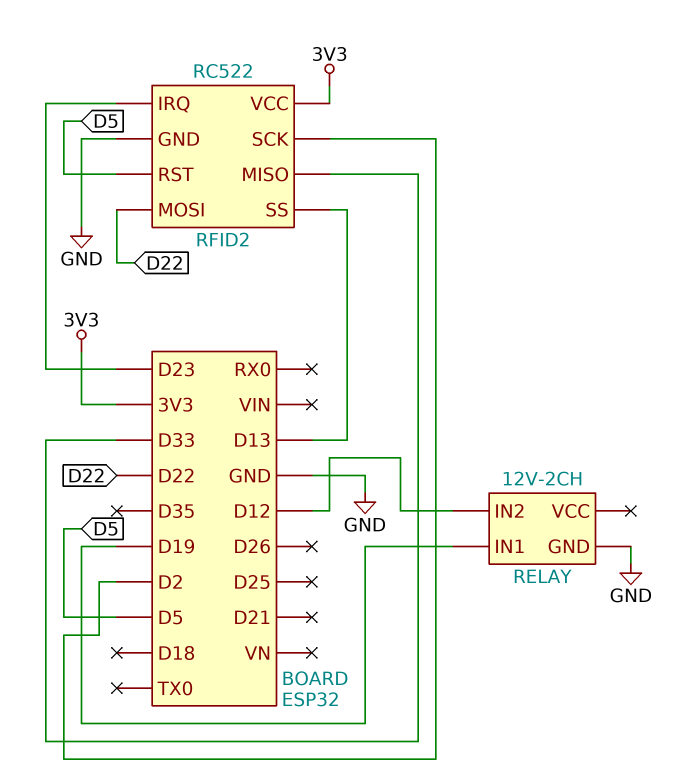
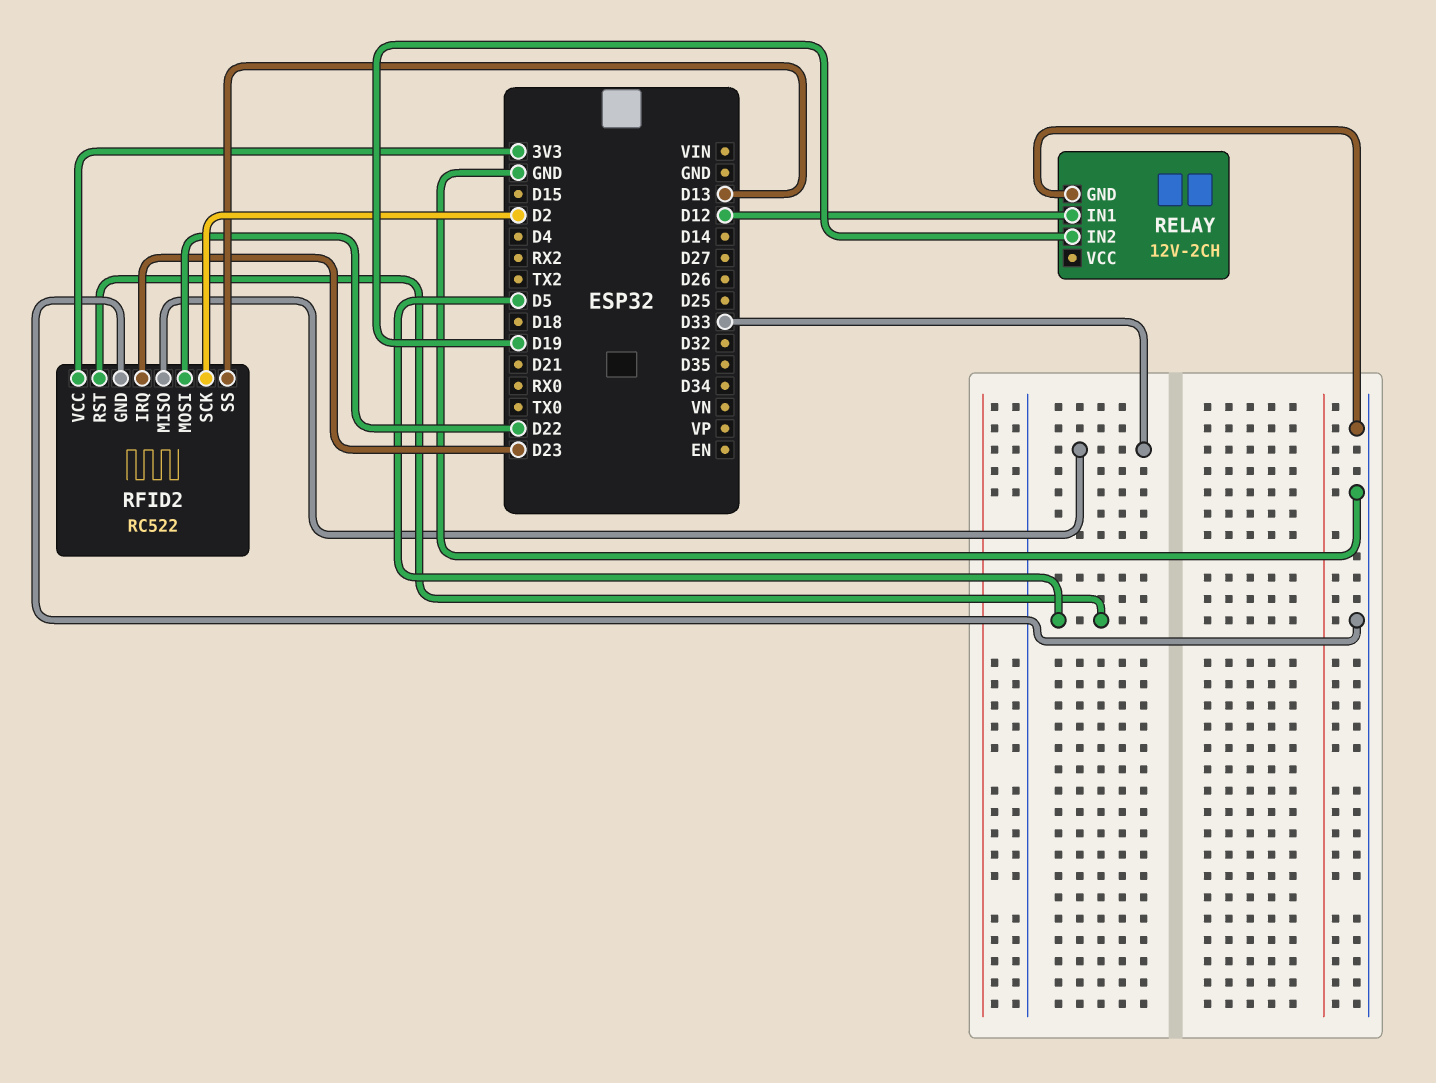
RELAY pin IN1: D19 -> D12
RELAY pin IN2: D12 -> D19

